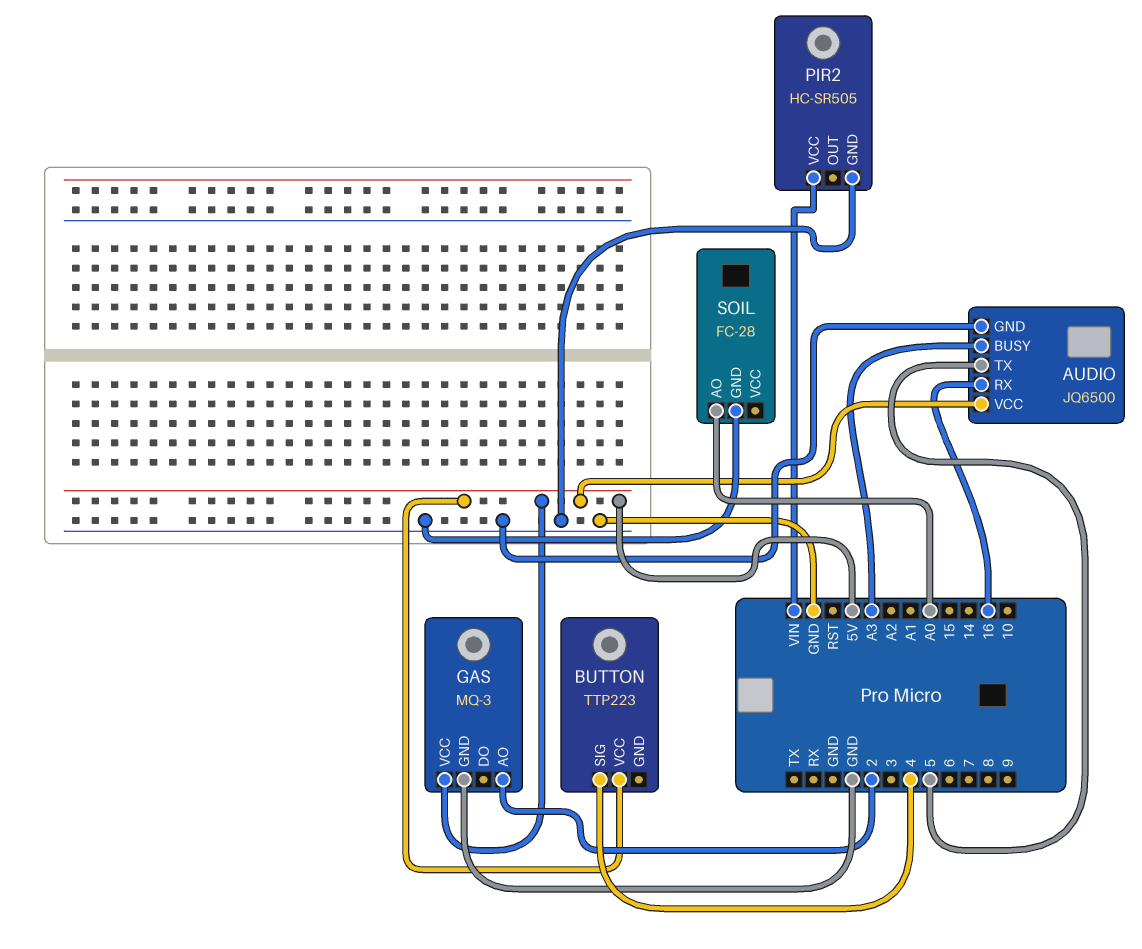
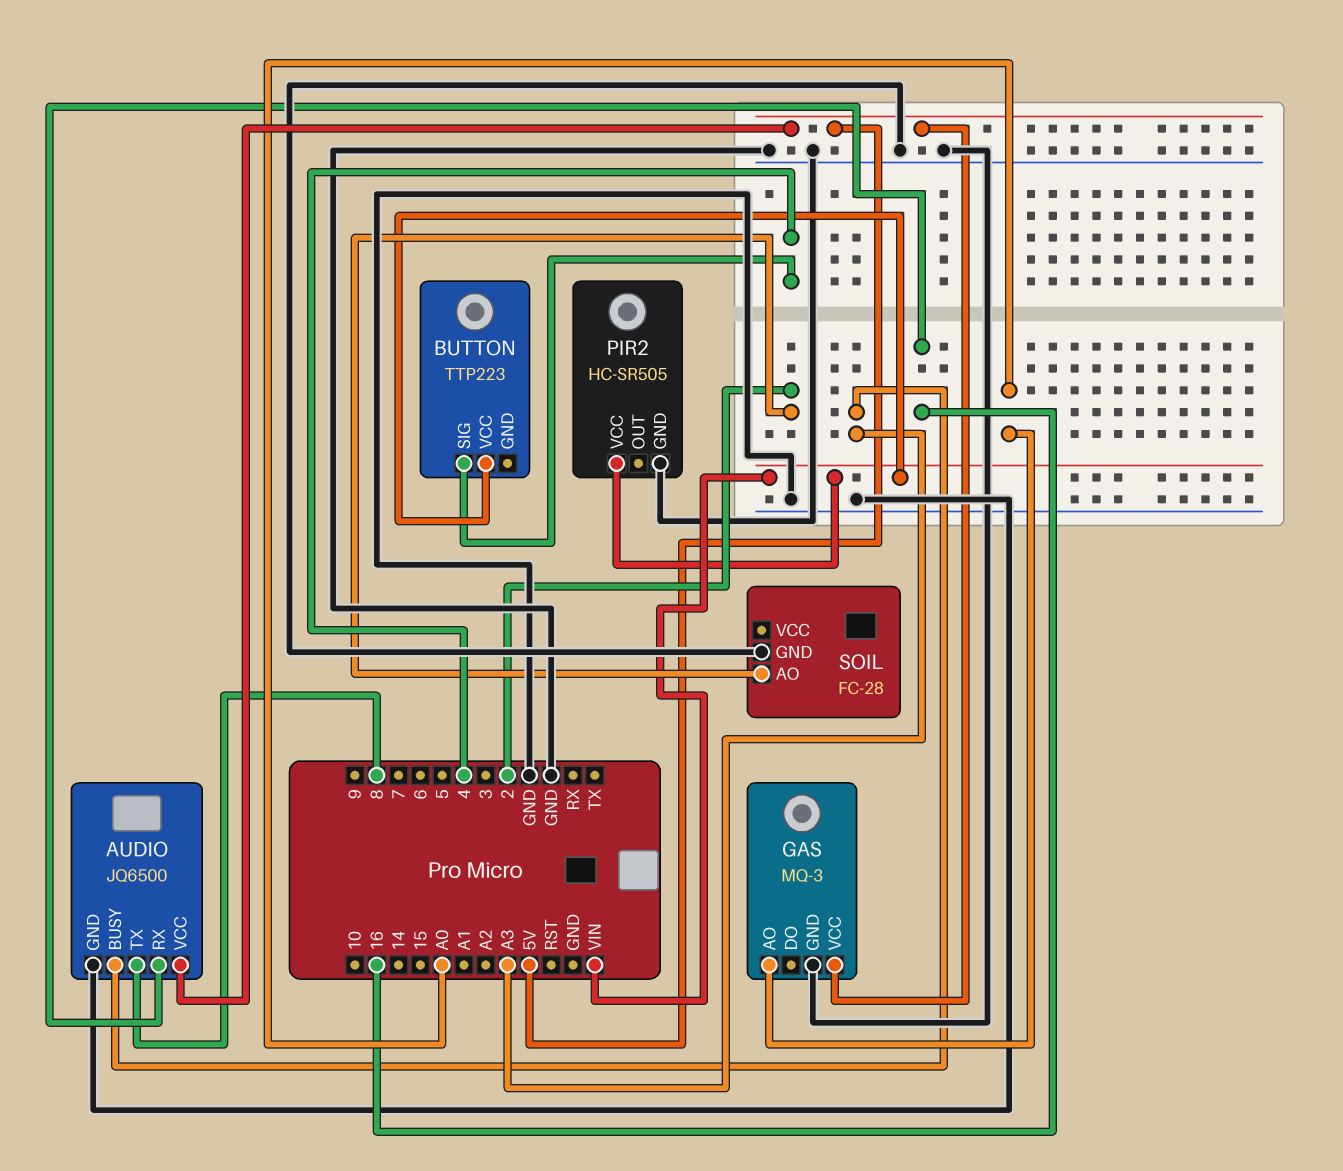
AUDIO pin TX: 5 -> 8
BUTTON pin VCC: 5V -> VIN
GAS pin AO: 2 -> A0
SOIL pin AO: A0 -> 2

